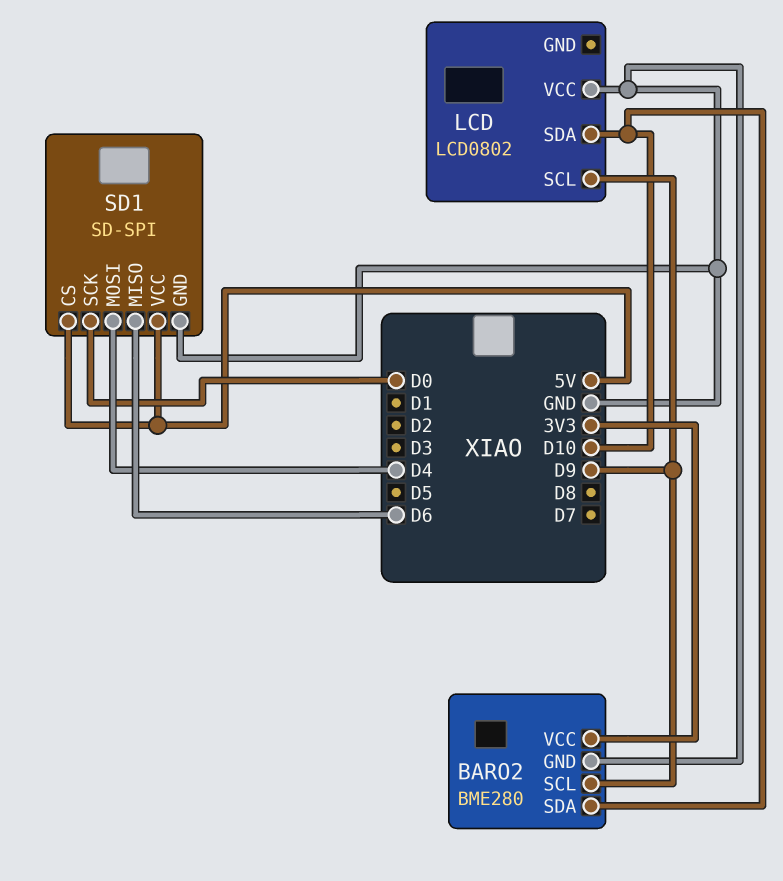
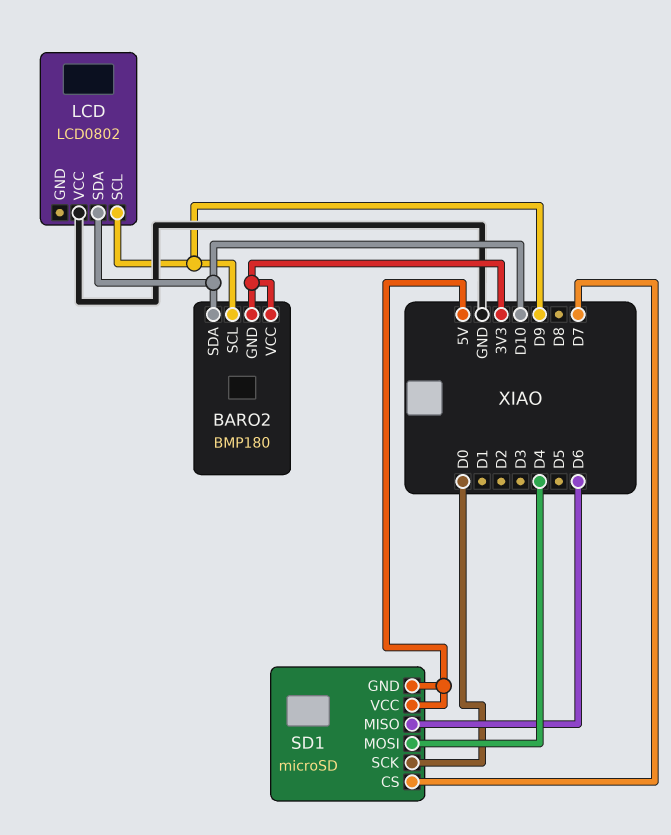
BARO2: BME280 -> BMP180
BARO2 pin GND: GND -> 3V3
SD1: SD-SPI -> microSD
SD1 pin CS: 5V -> D7
SD1 pin GND: GND -> 5V

